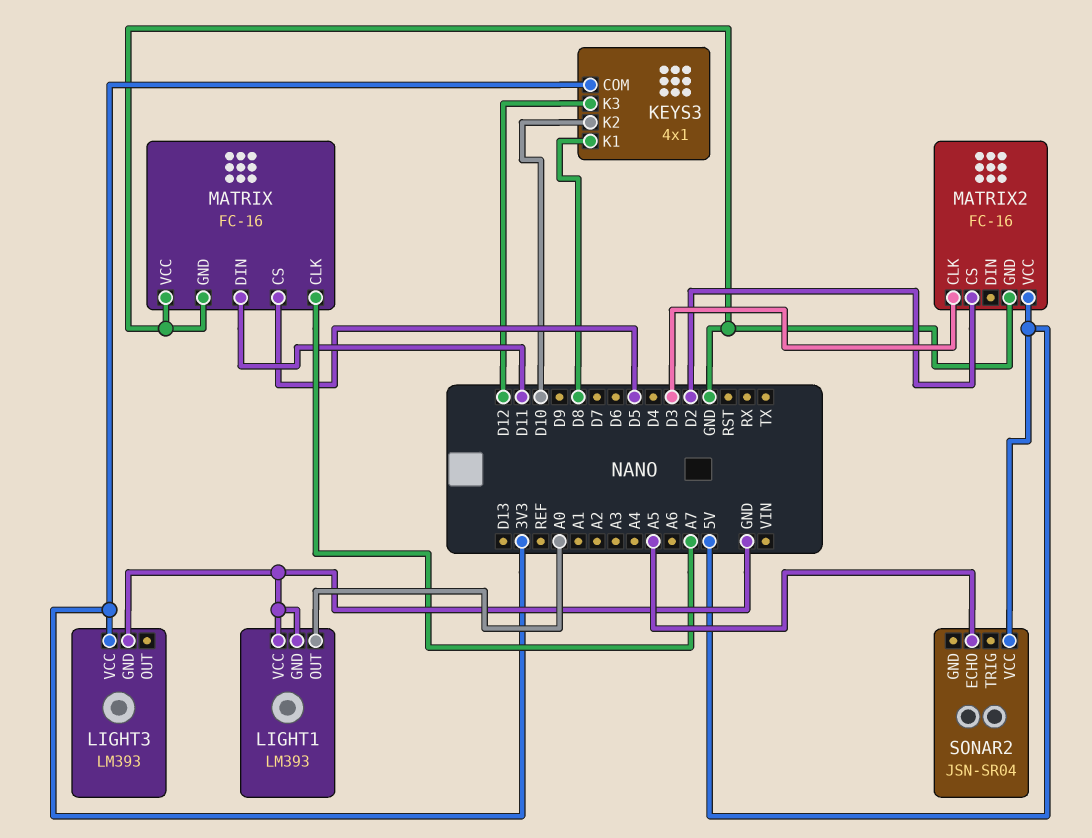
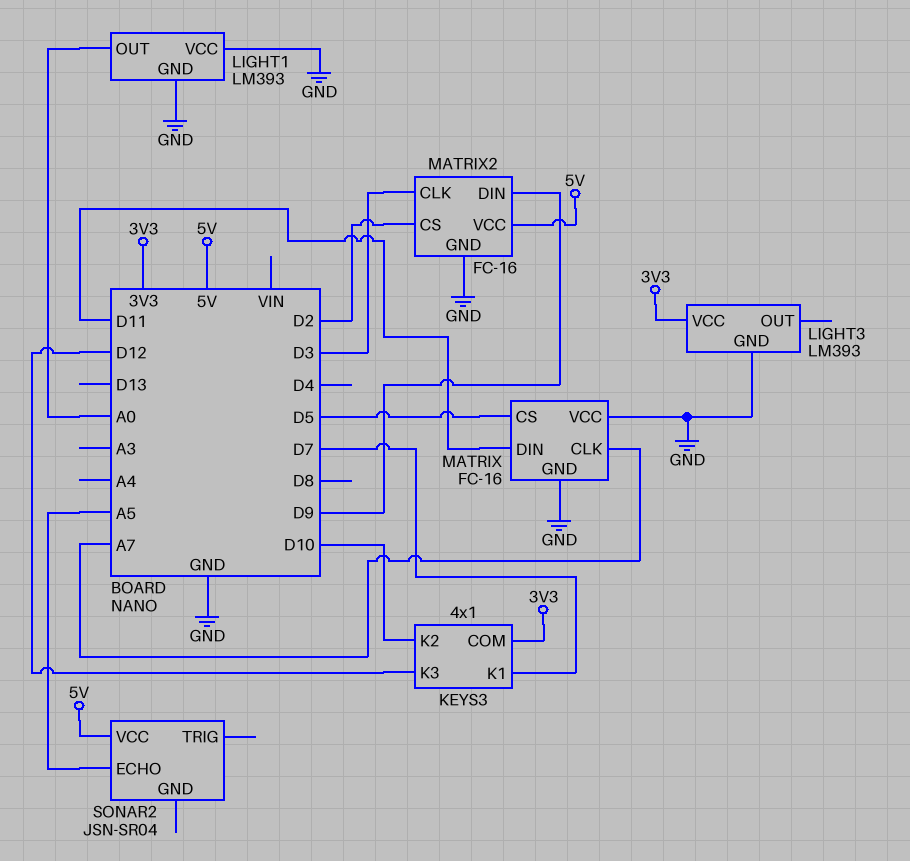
KEYS3 pin K1: D8 -> D7
MATRIX2 pin DIN: none -> D9

